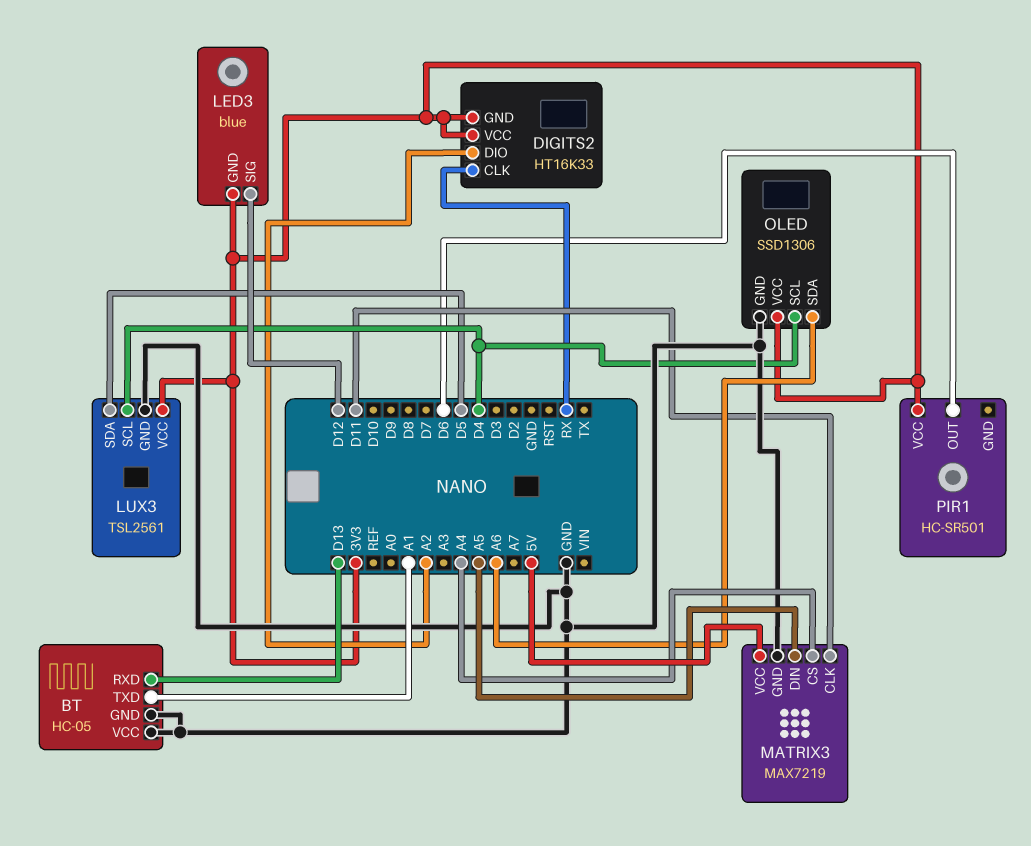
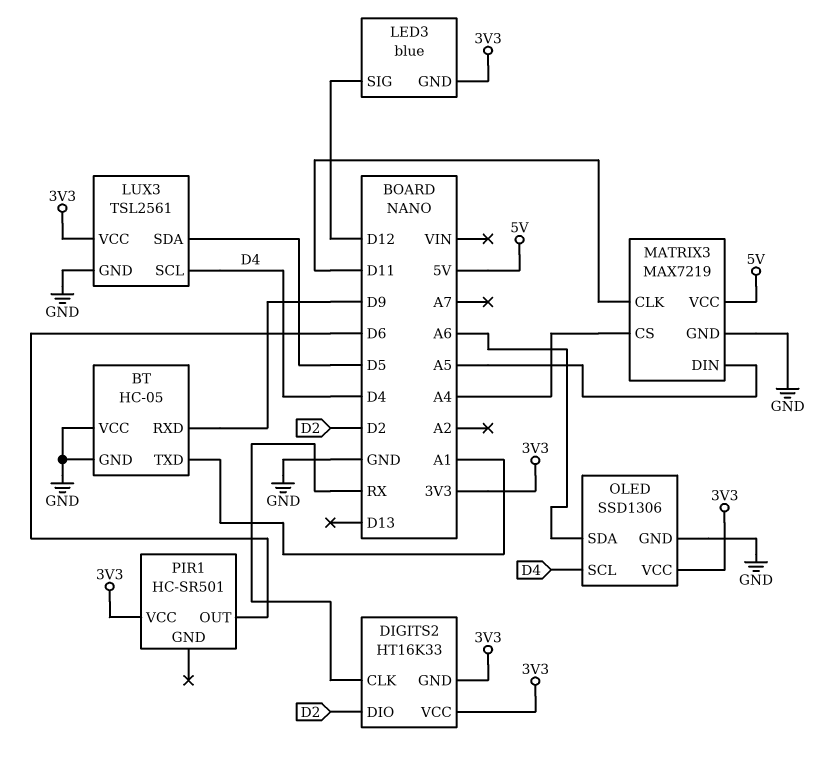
BT pin RXD: D13 -> D9
DIGITS2 pin DIO: A2 -> D2

